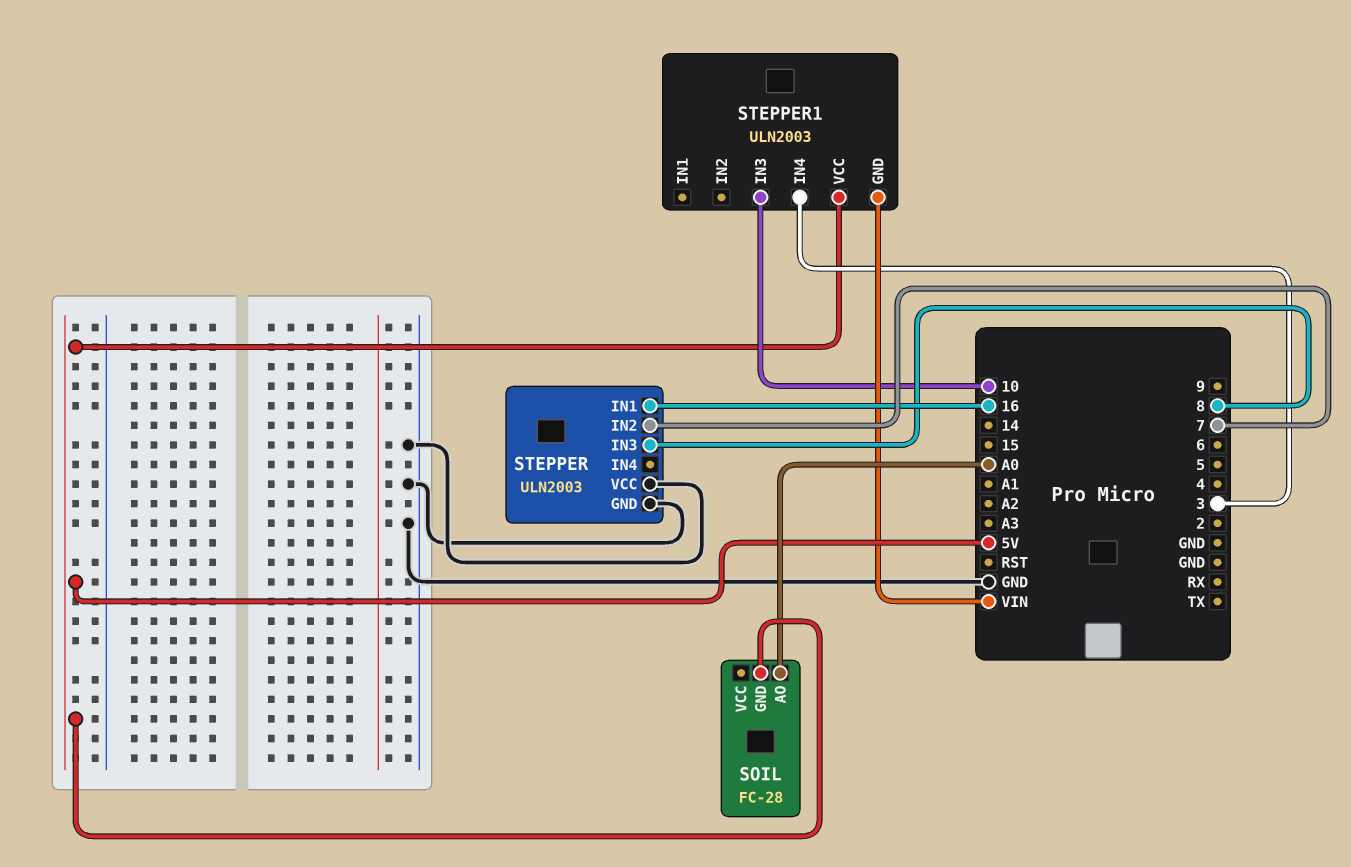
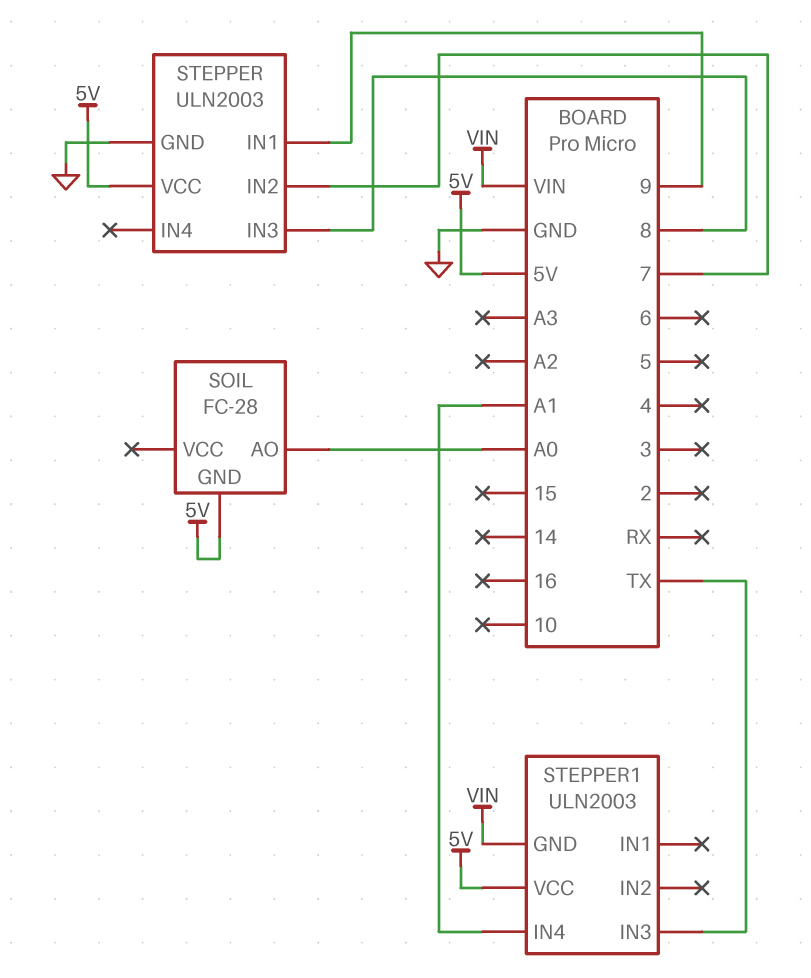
STEPPER pin IN1: 16 -> 9
STEPPER pin VCC: GND -> 5V
STEPPER1 pin IN3: 10 -> TX
STEPPER1 pin IN4: 3 -> A1

